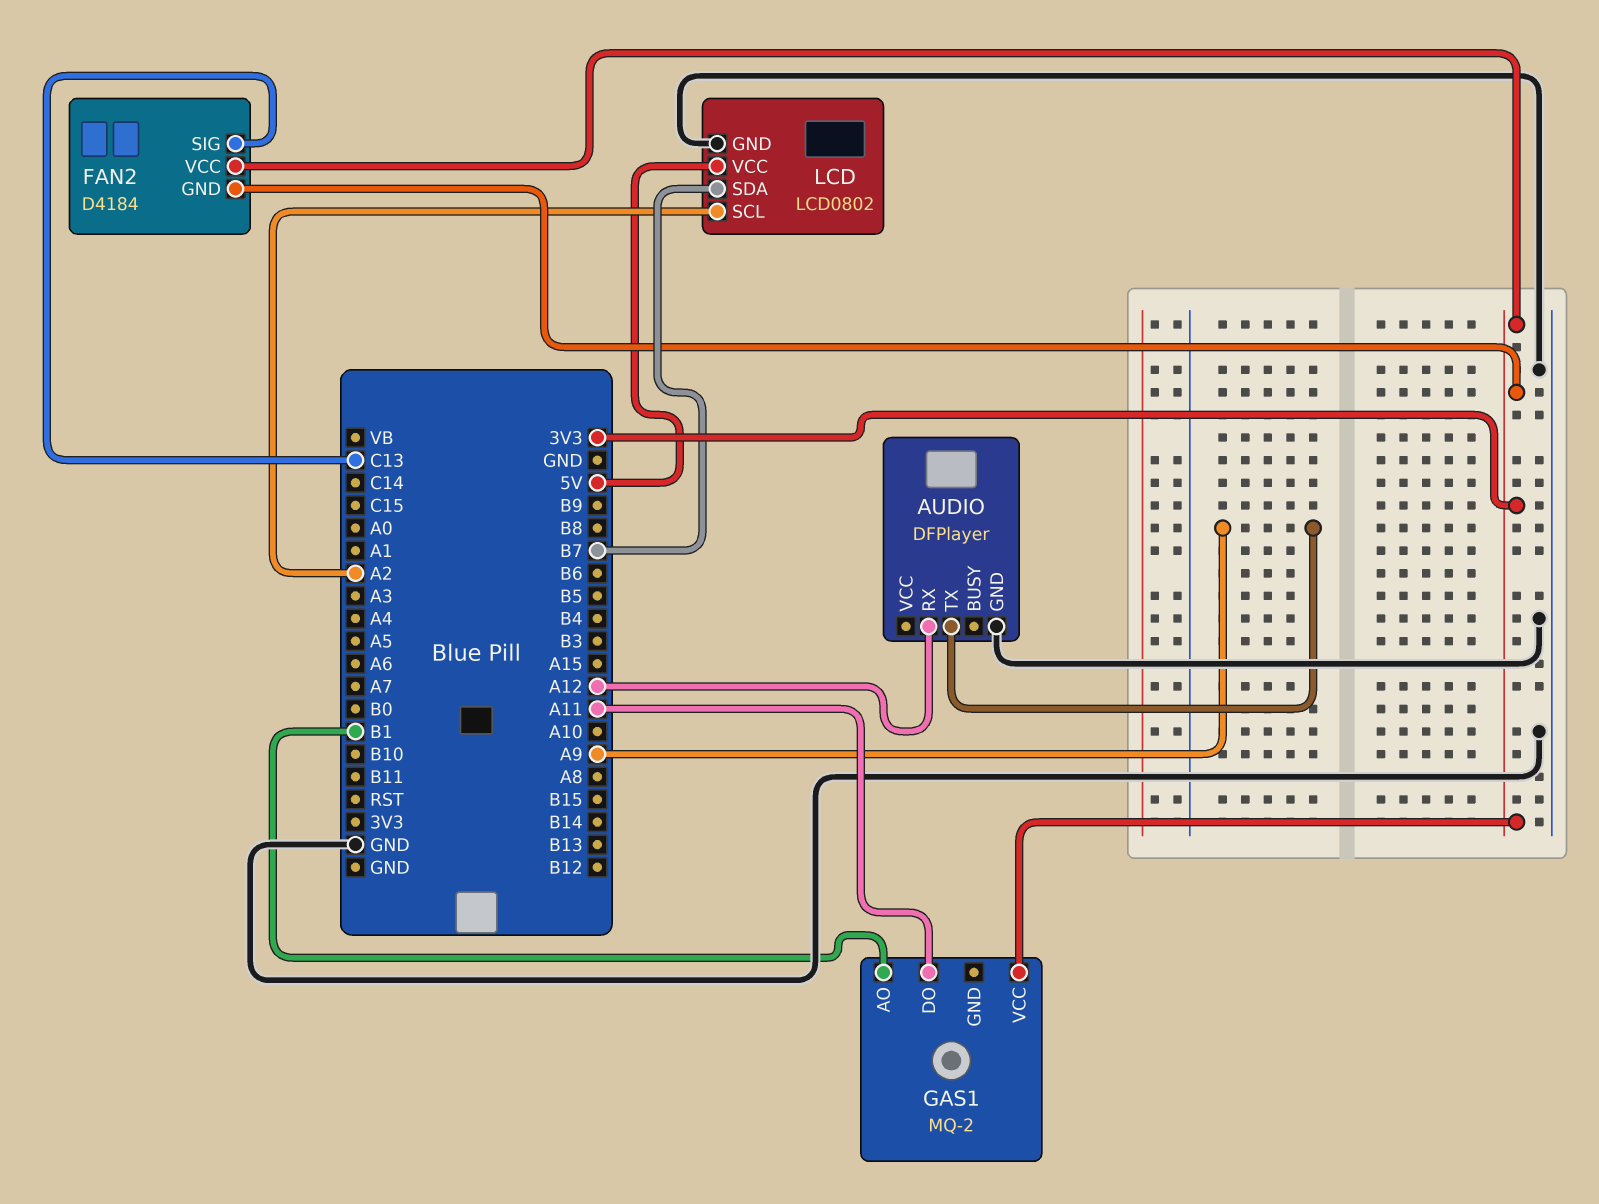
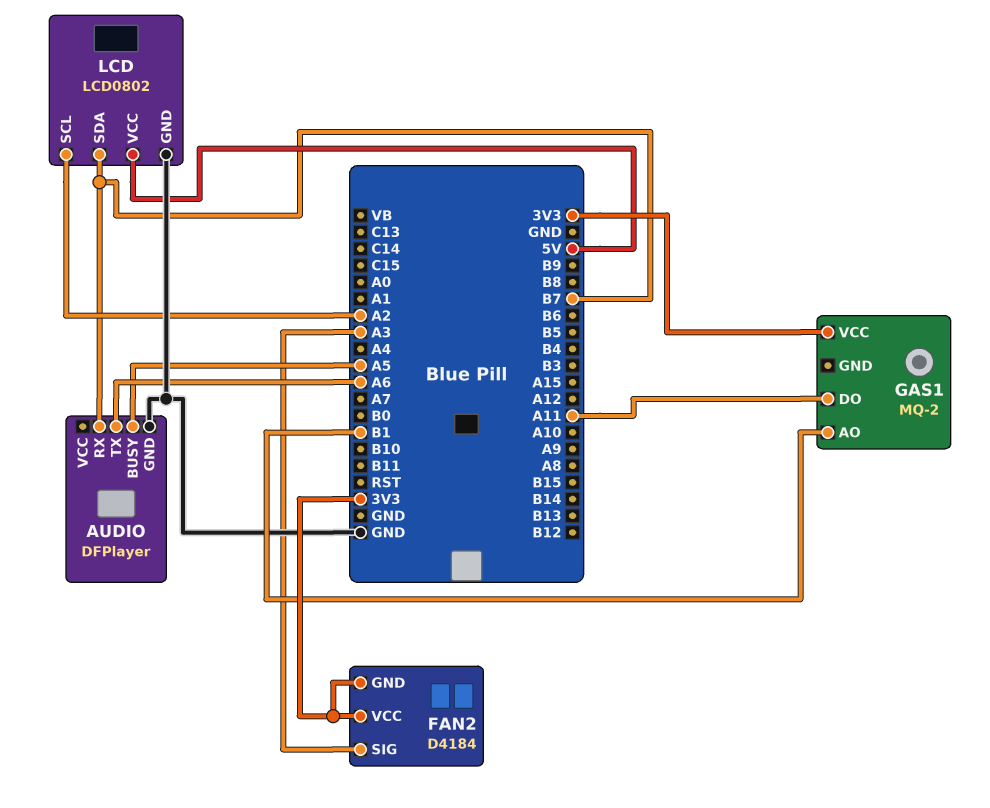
AUDIO pin BUSY: none -> A5
AUDIO pin RX: A12 -> B7
AUDIO pin TX: A9 -> A6
FAN2 pin SIG: C13 -> A3

